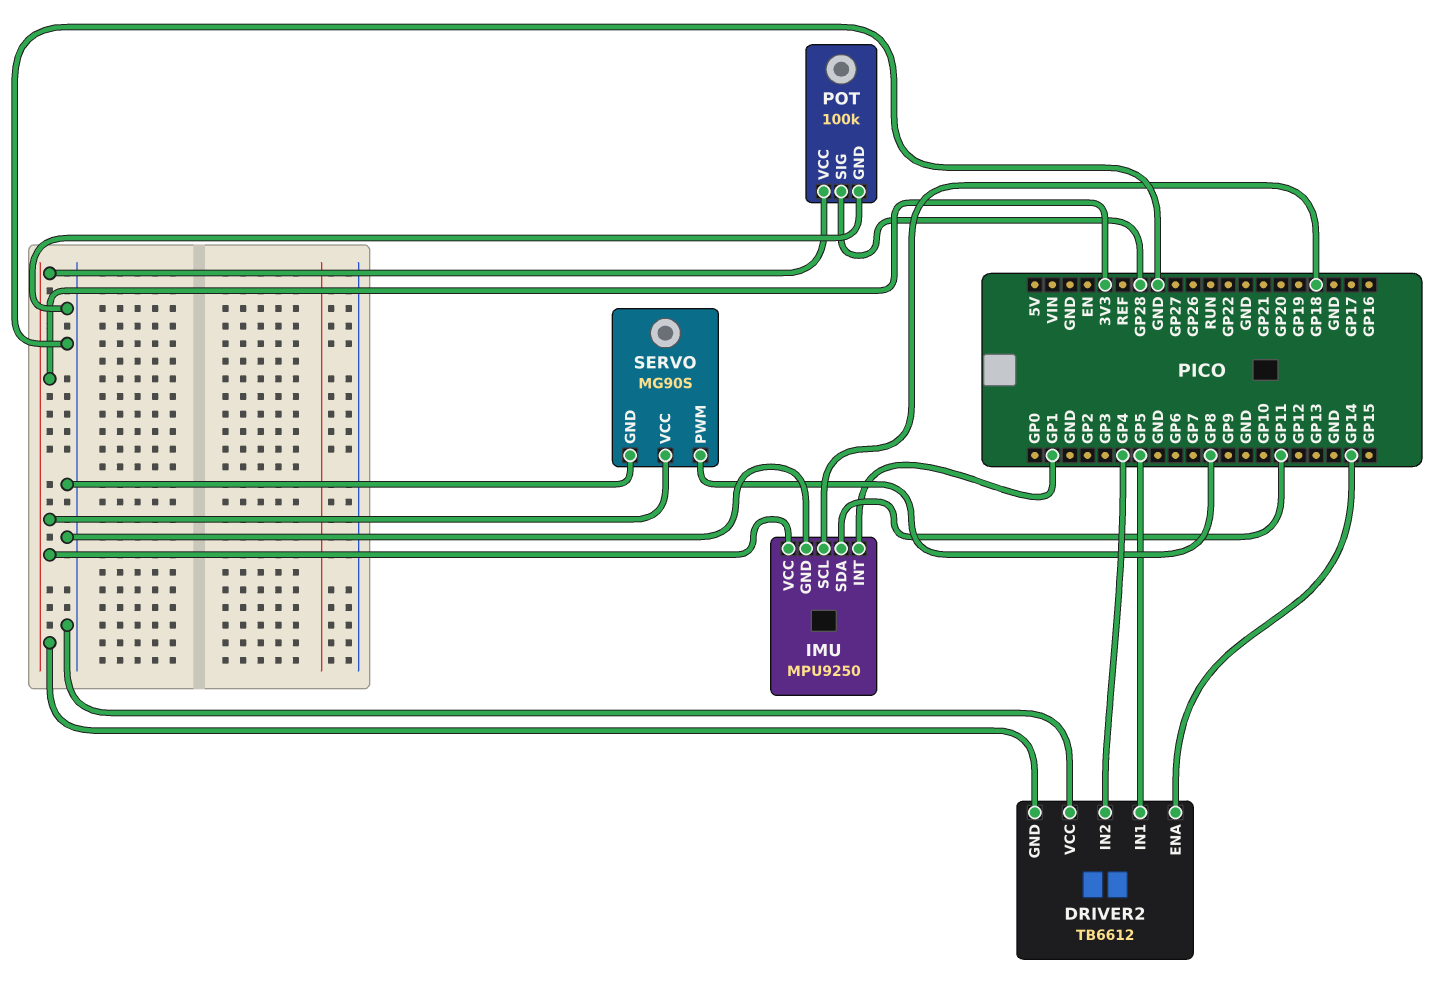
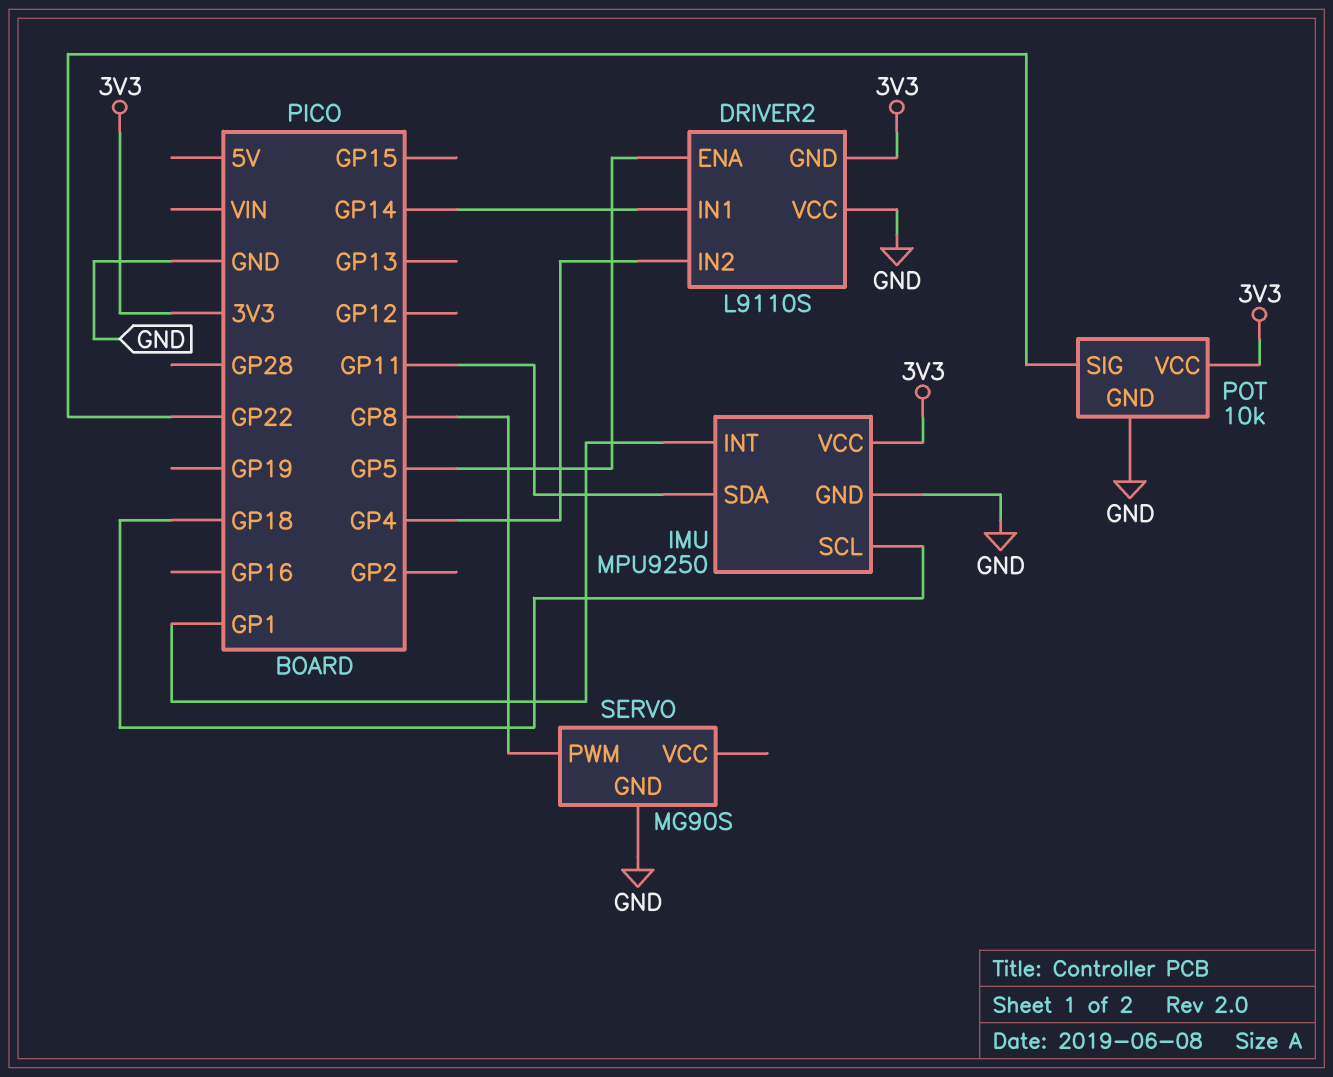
DRIVER2: TB6612 -> L9110S
DRIVER2 pin ENA: GP14 -> GP5
DRIVER2 pin IN1: GP5 -> GP14
POT: 100k -> 10k
POT pin SIG: GP28 -> GP22
SERVO pin VCC: 3V3 -> none

